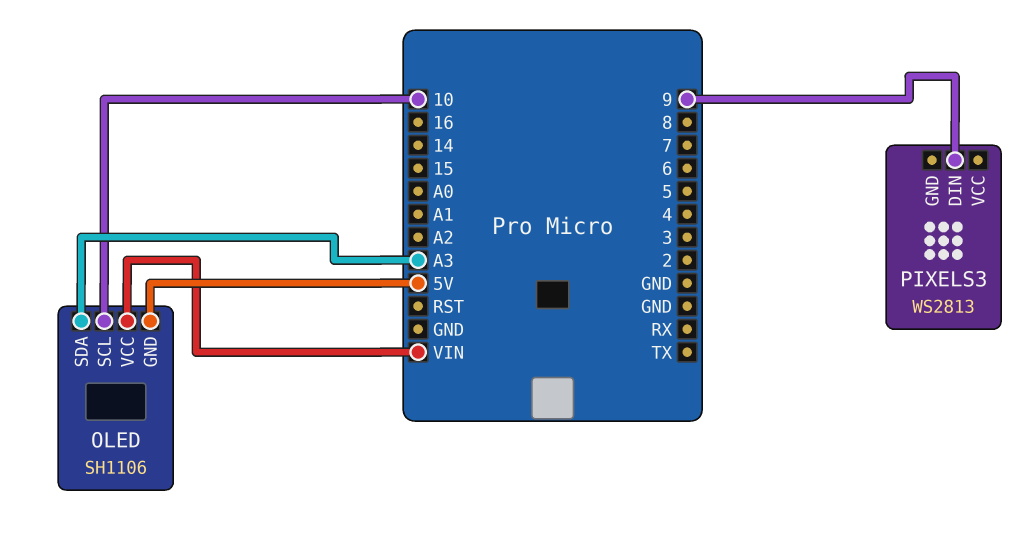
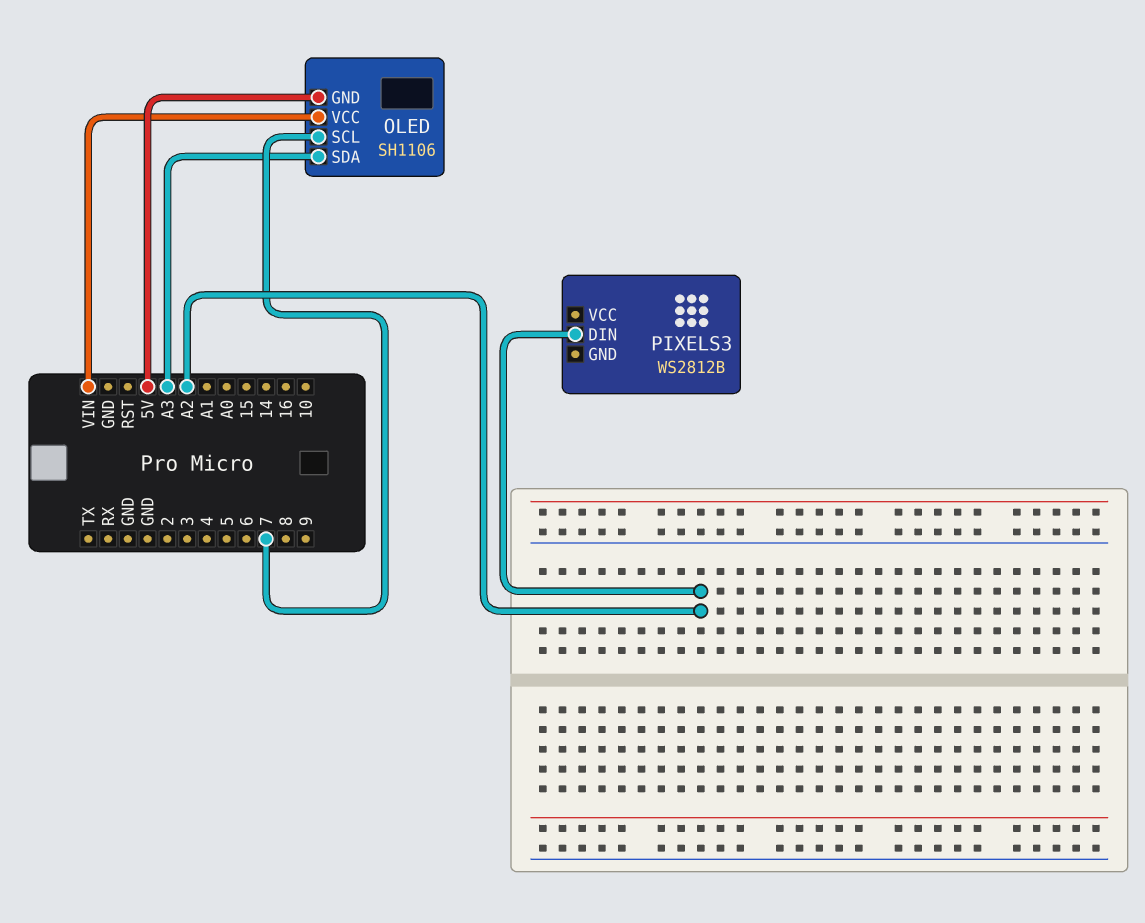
OLED pin SCL: 10 -> 7
PIXELS3: WS2813 -> WS2812B
PIXELS3 pin DIN: 9 -> A2

